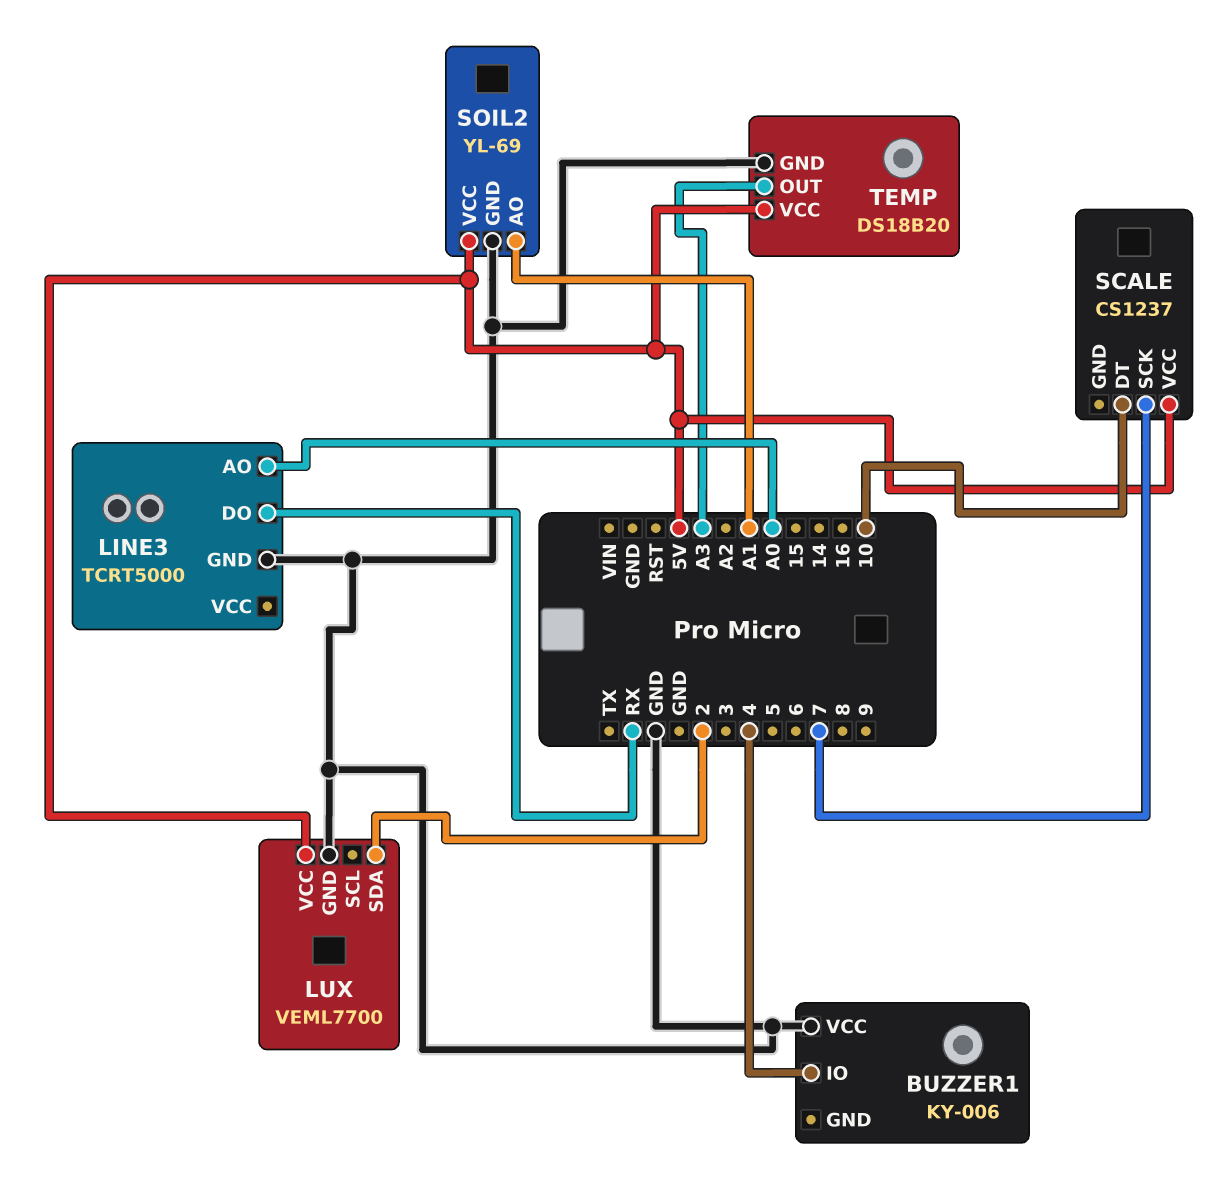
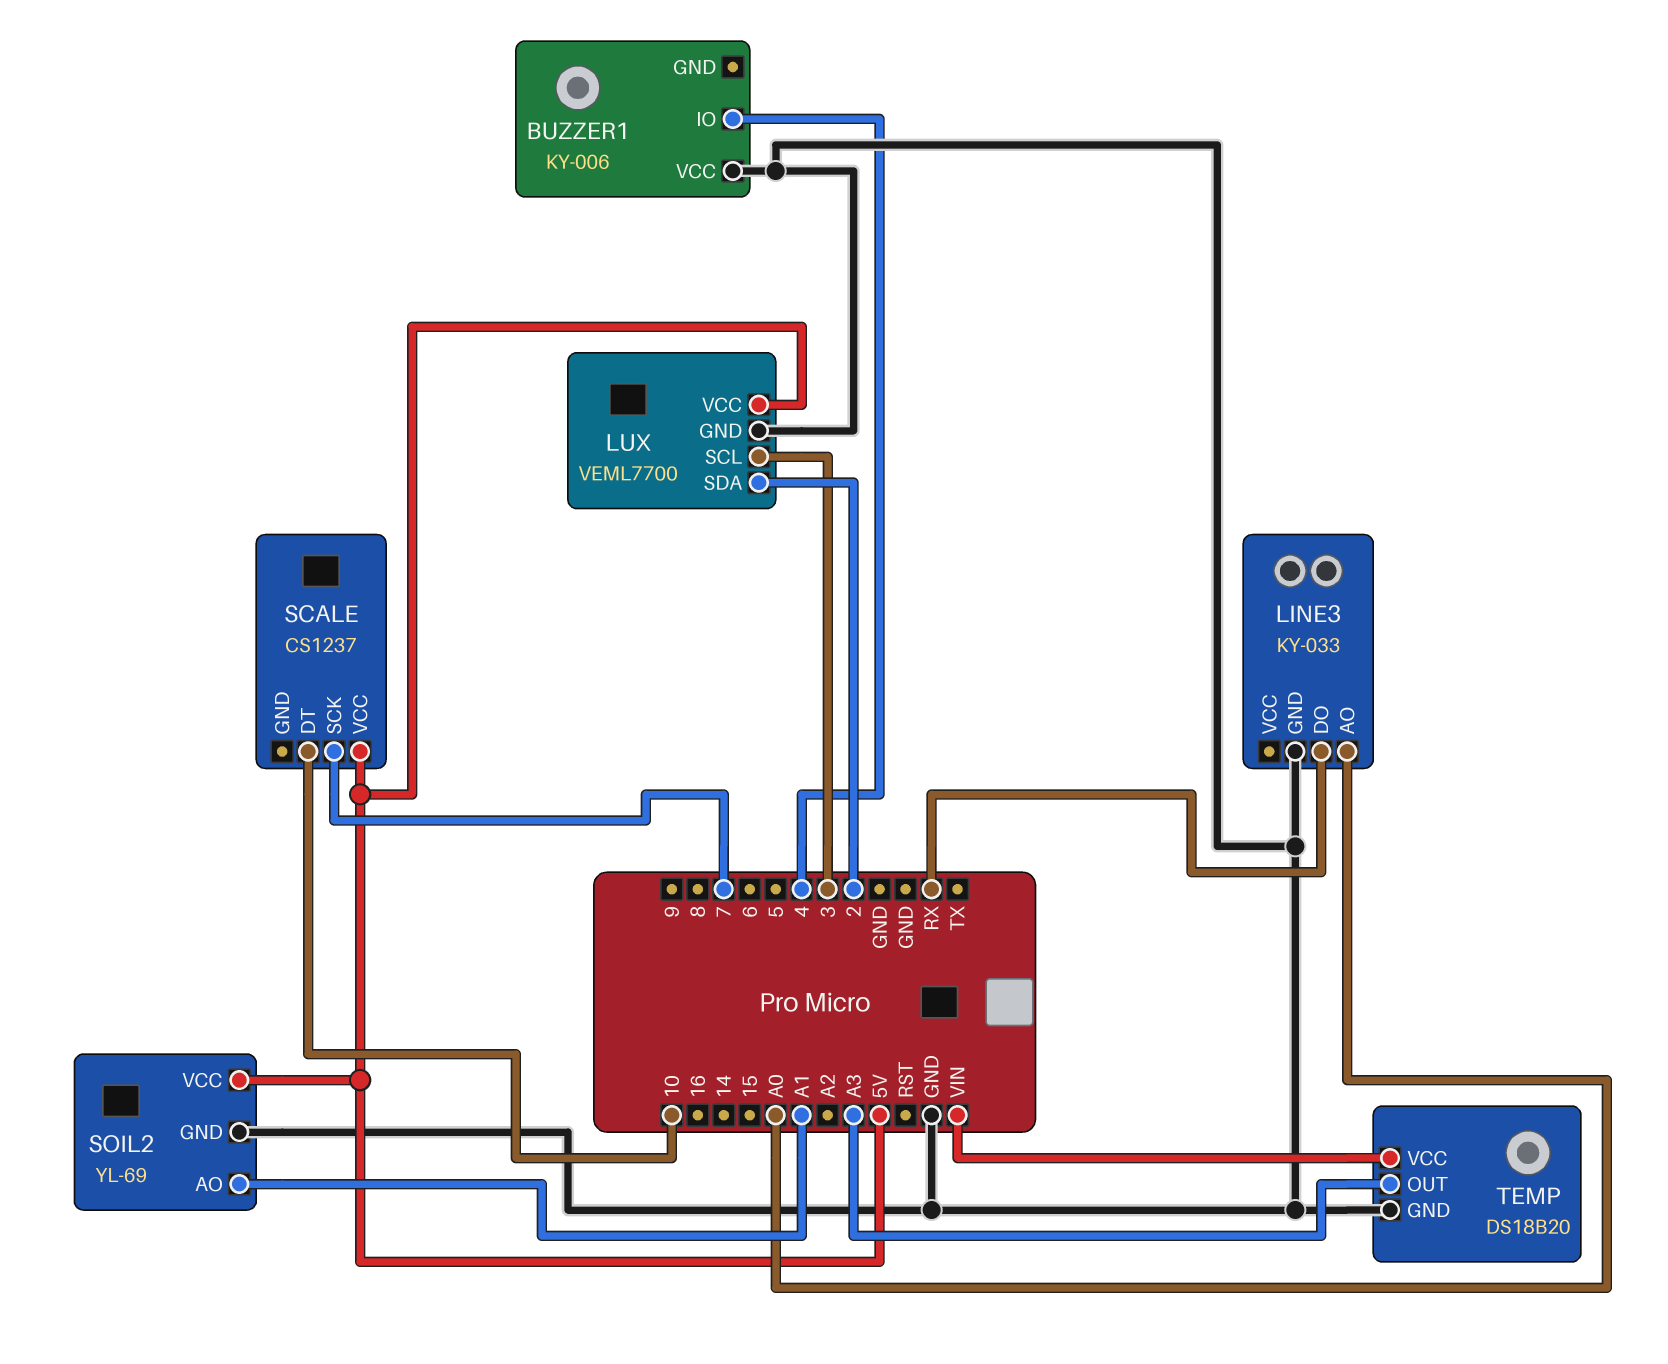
LINE3: TCRT5000 -> KY-033
LUX pin SCL: none -> 3
TEMP pin VCC: 5V -> VIN

